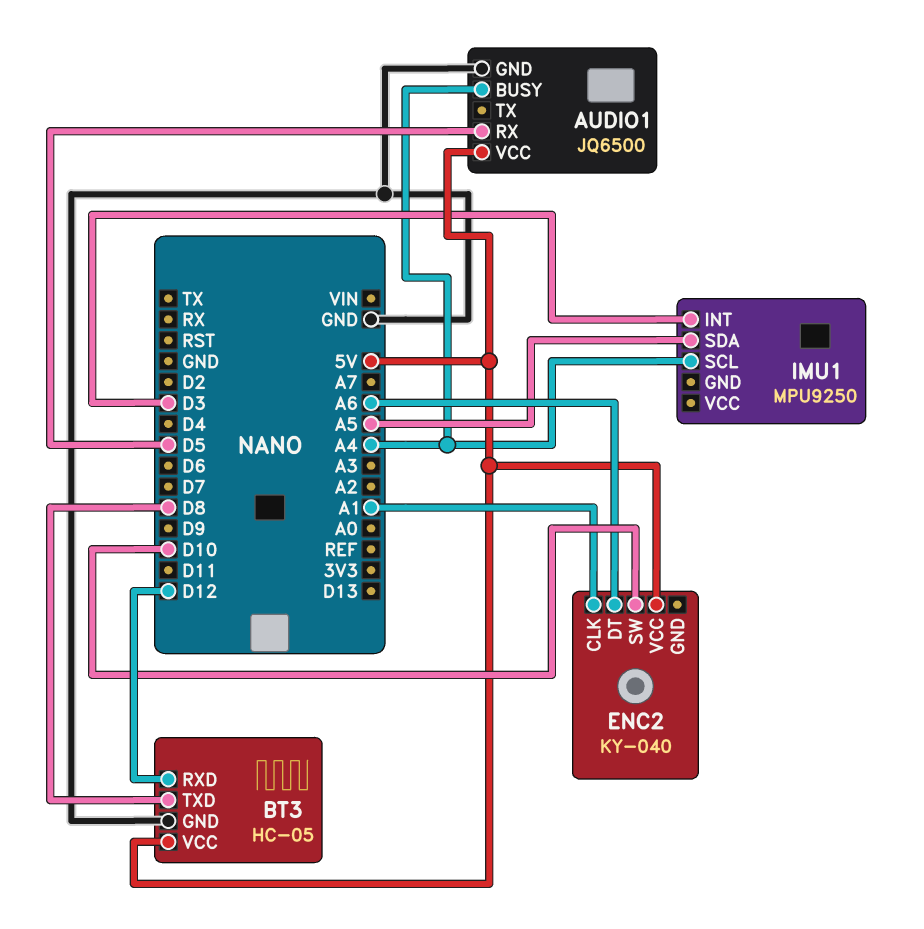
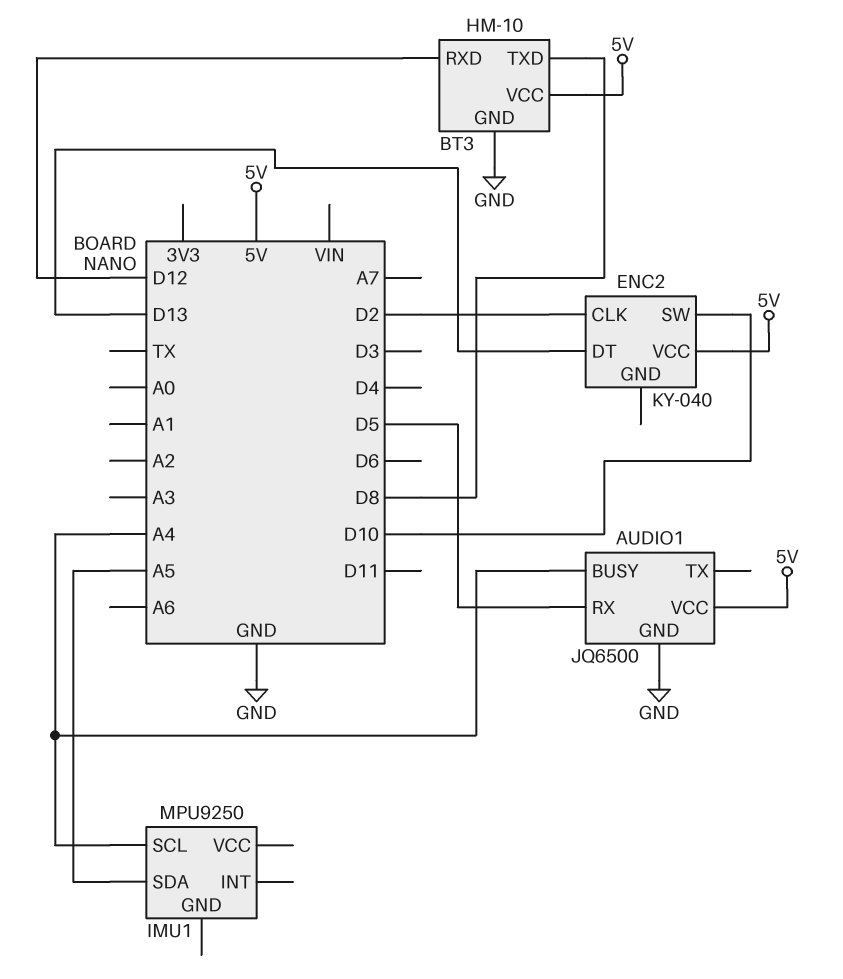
BT3: HC-05 -> HM-10
ENC2 pin CLK: A1 -> D2
ENC2 pin DT: A6 -> D13
IMU1 pin INT: D3 -> none

